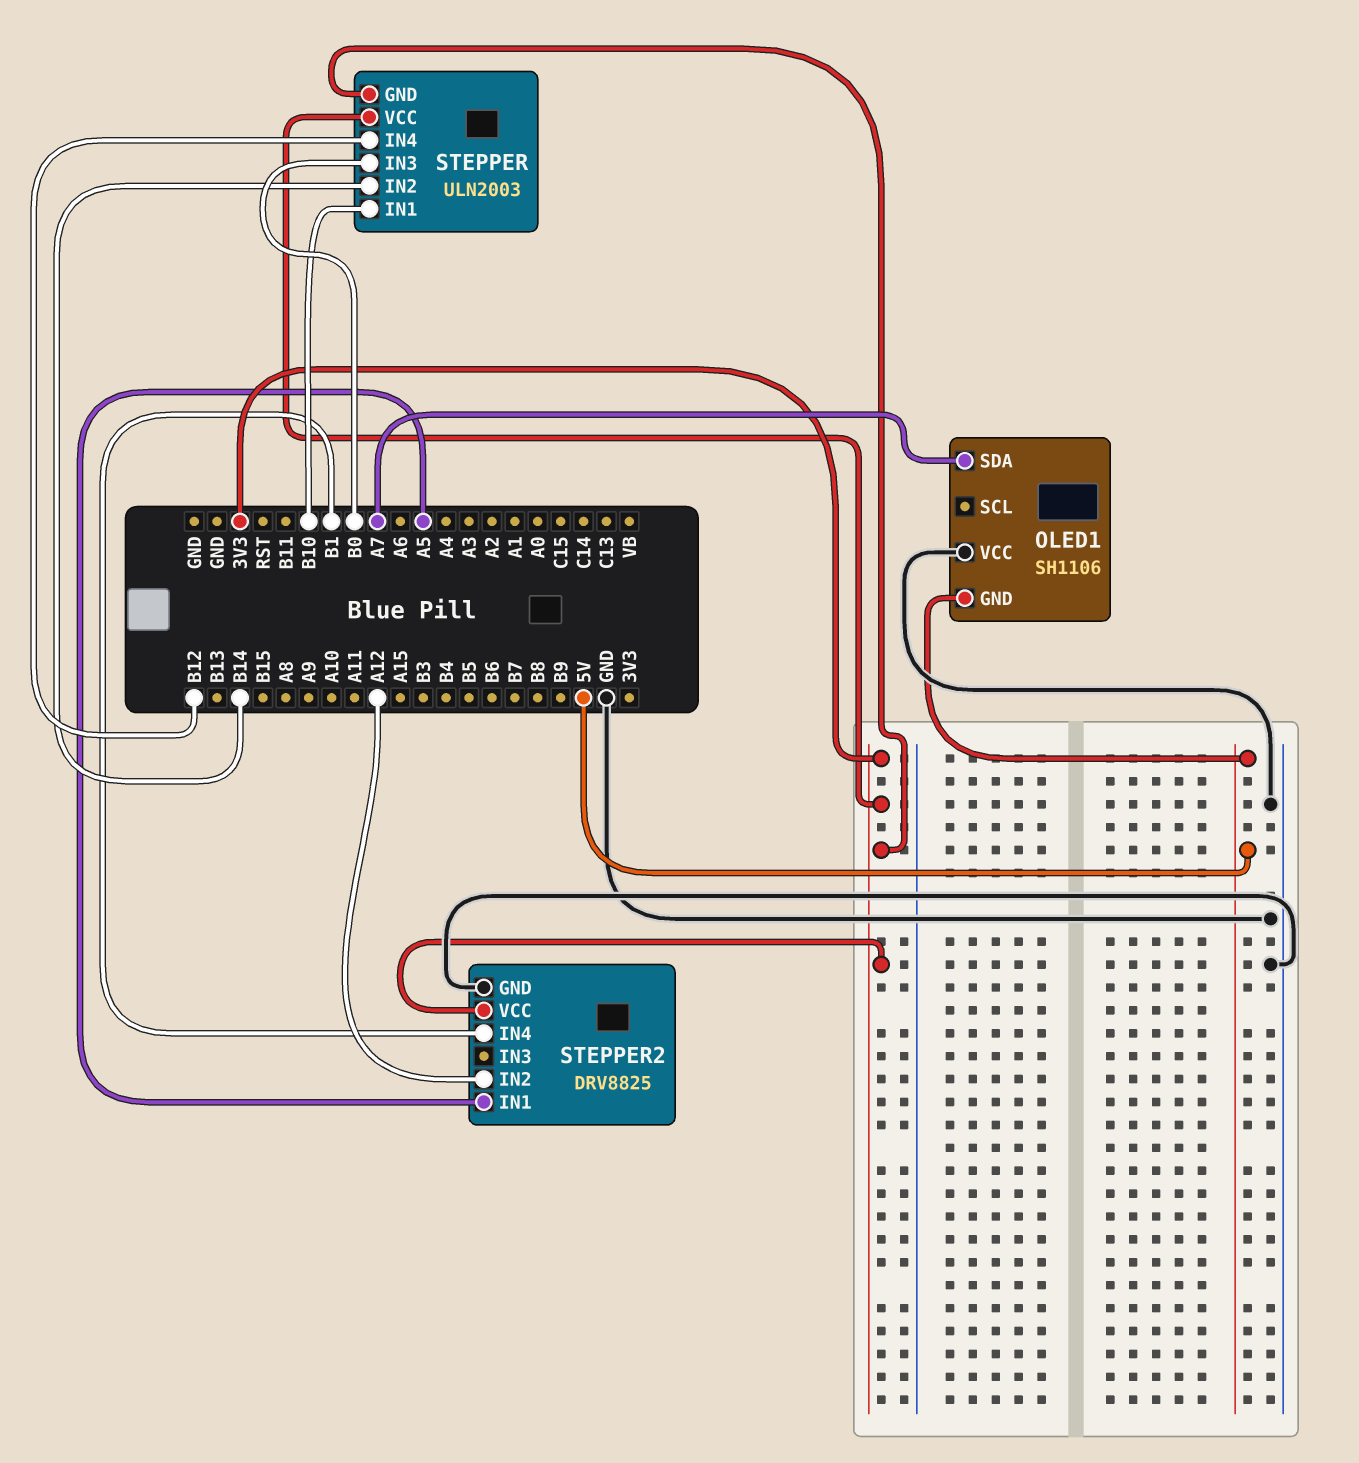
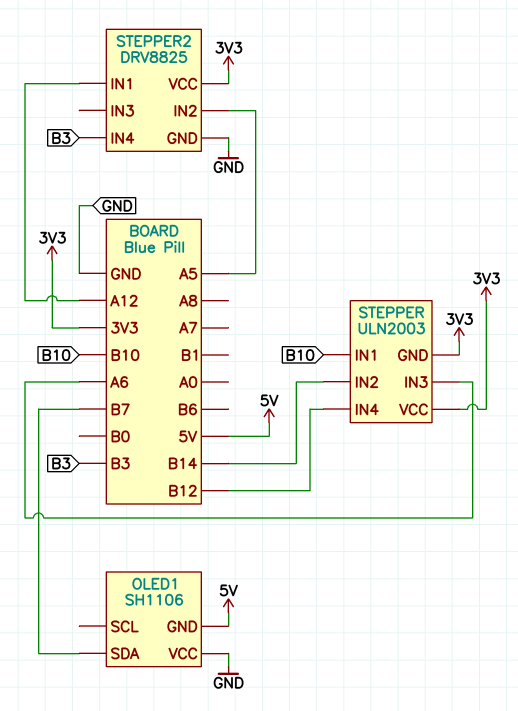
OLED1 pin SDA: A7 -> B7
STEPPER pin IN3: B0 -> A6
STEPPER2 pin IN1: A5 -> A12
STEPPER2 pin IN2: A12 -> A5
STEPPER2 pin IN4: B1 -> B3

